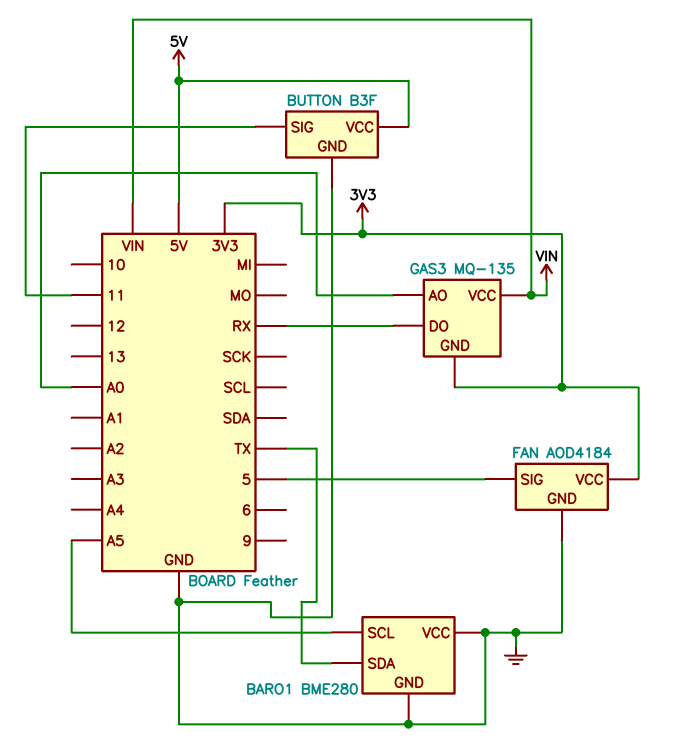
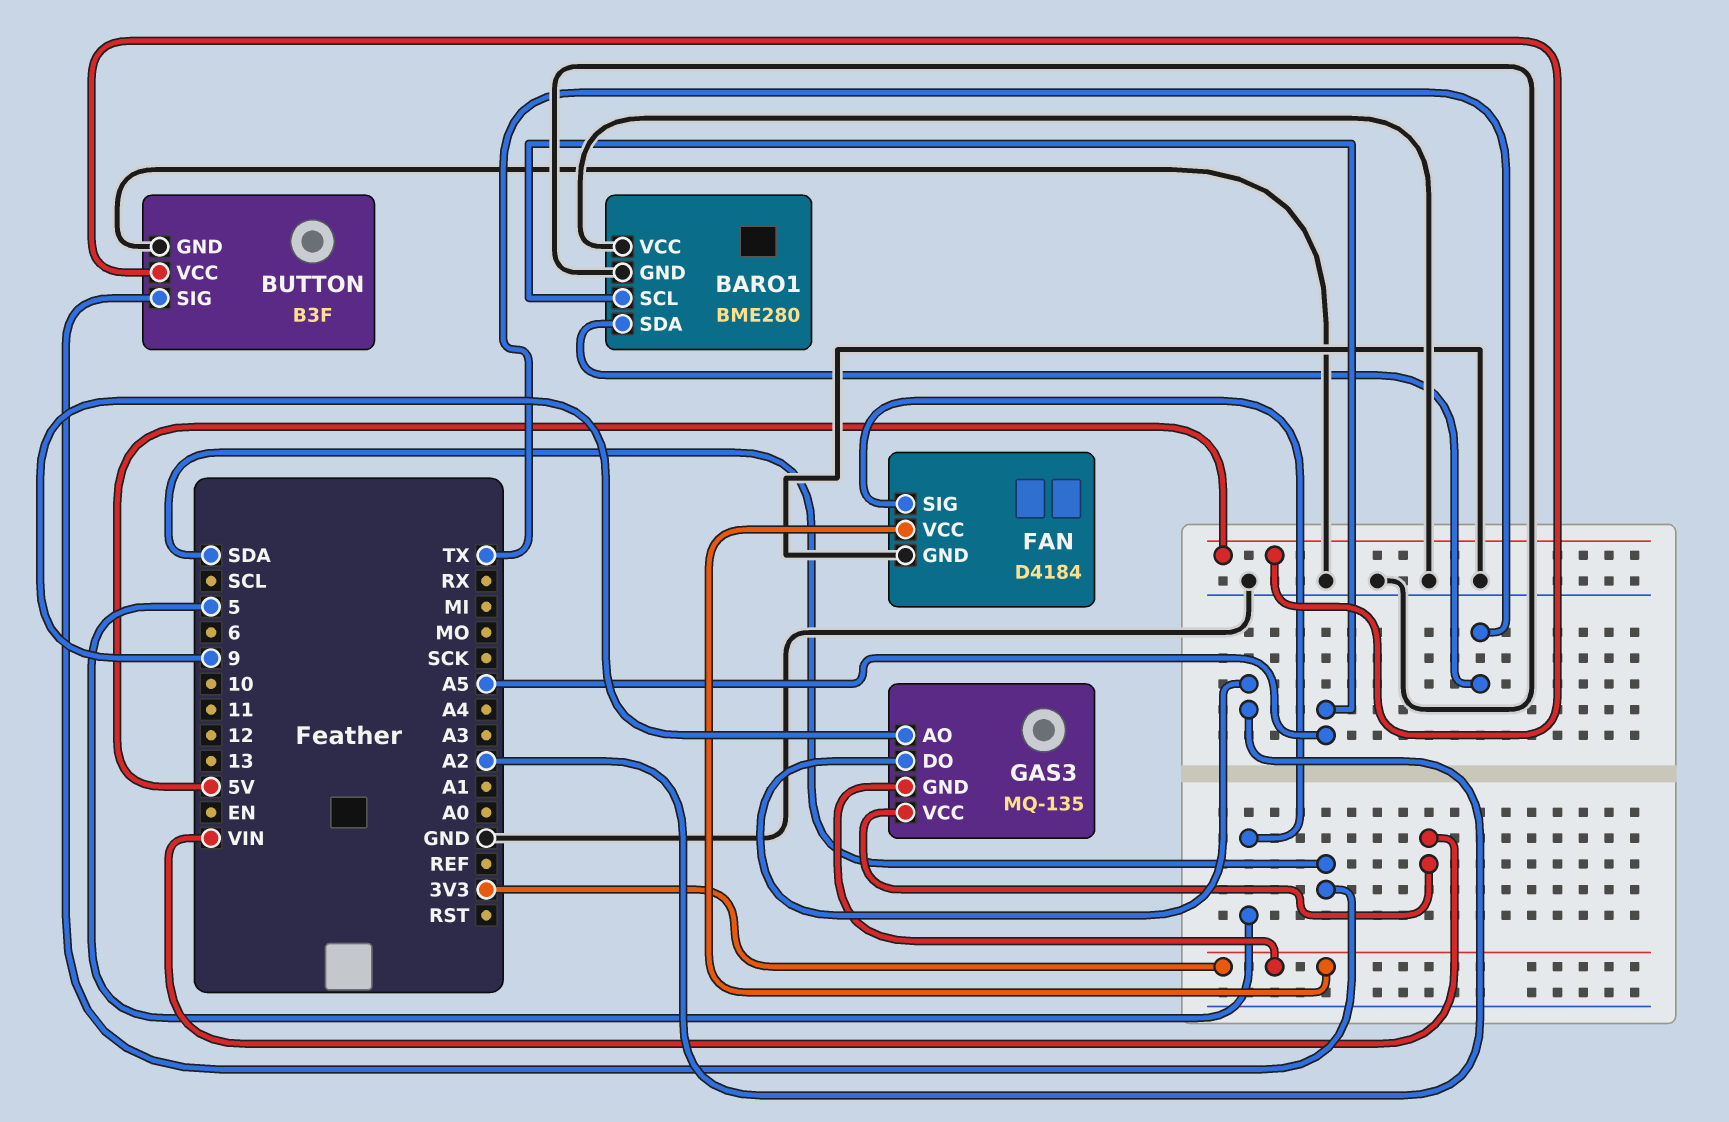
BUTTON pin SIG: 11 -> SDA
FAN: AOD4184 -> D4184
GAS3 pin AO: A0 -> 9
GAS3 pin DO: RX -> A2

